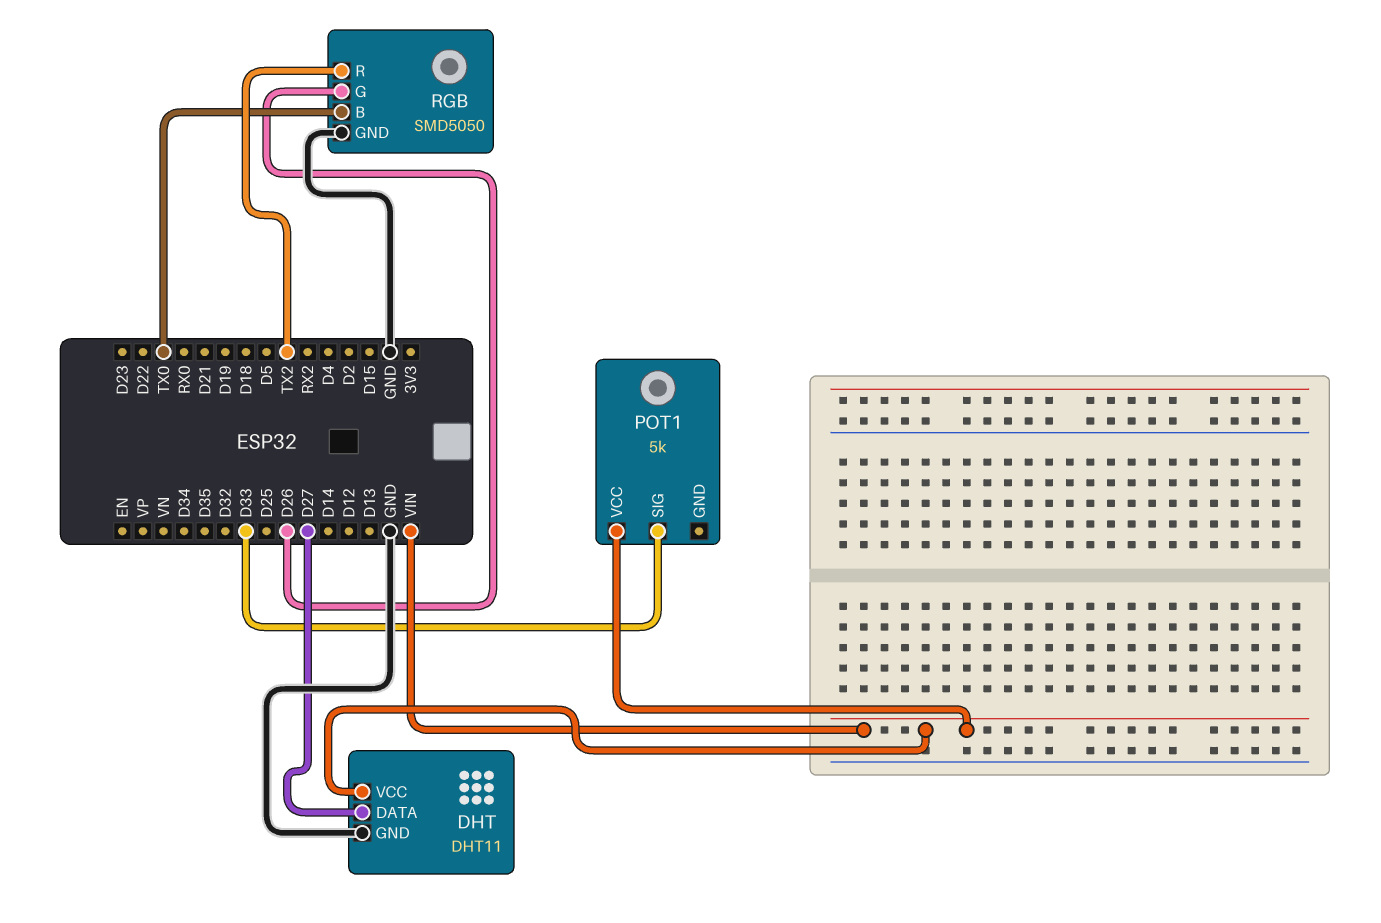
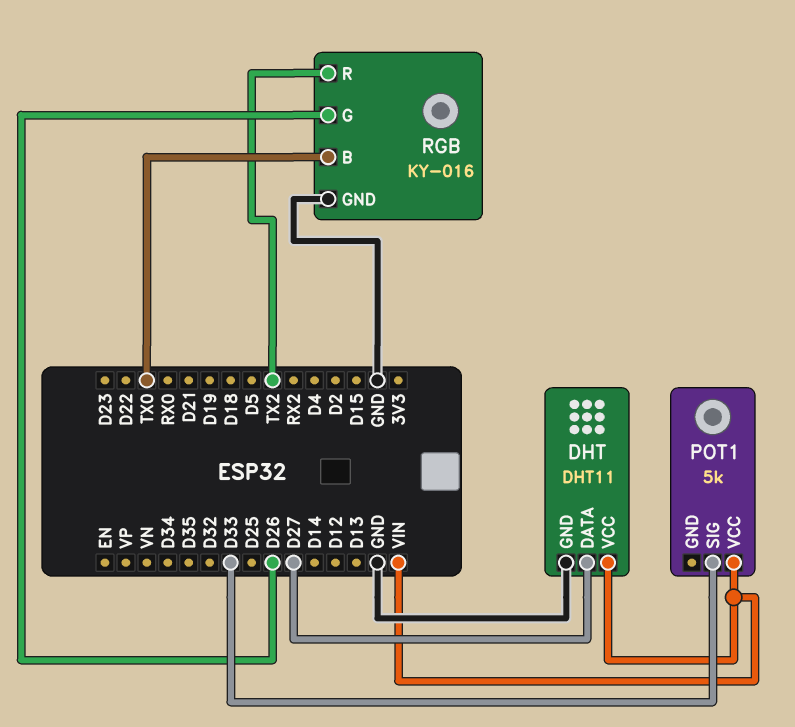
RGB: SMD5050 -> KY-016

